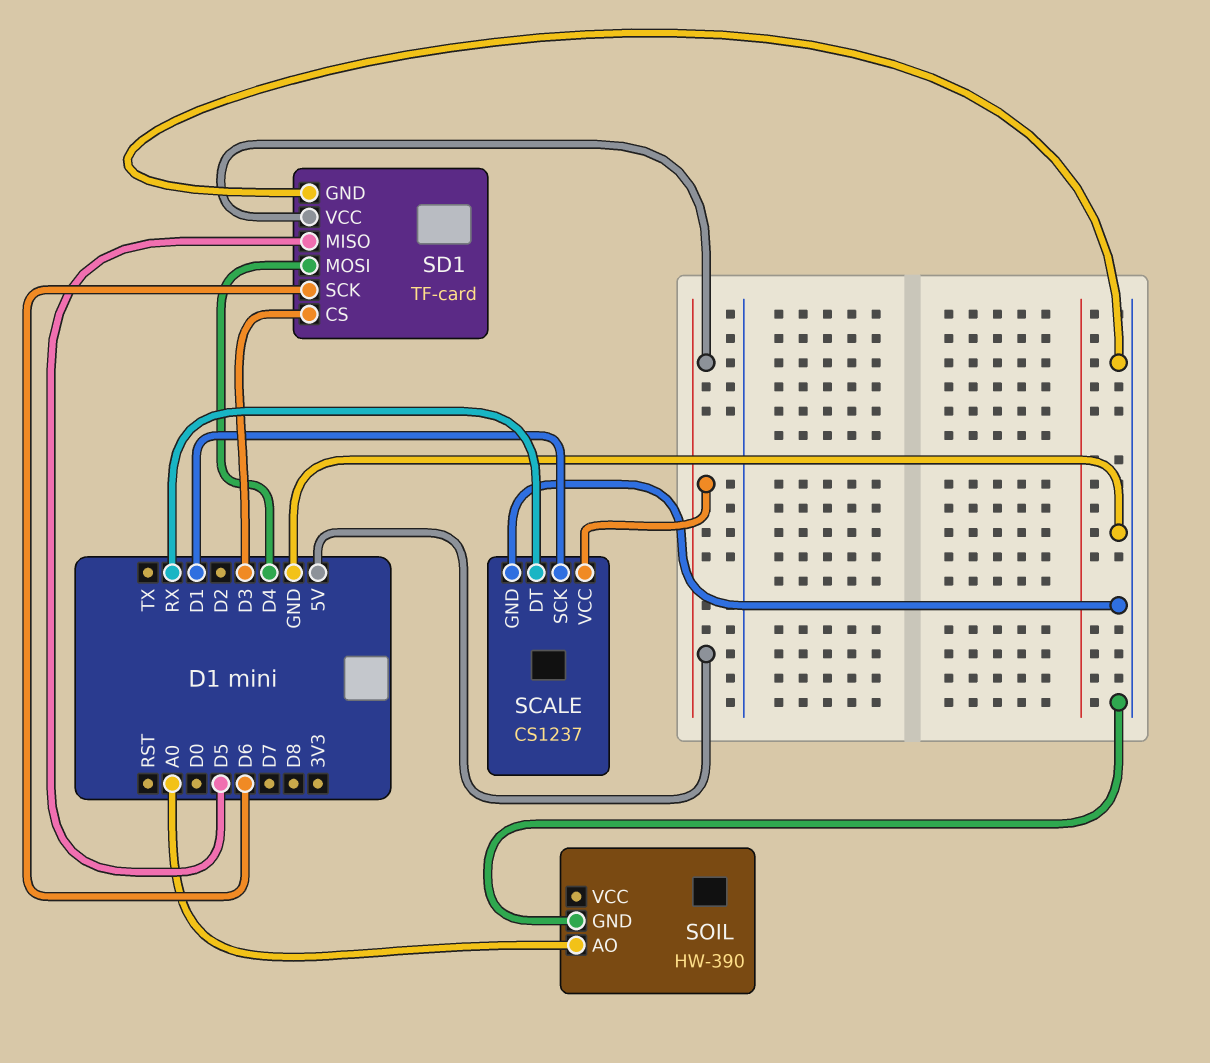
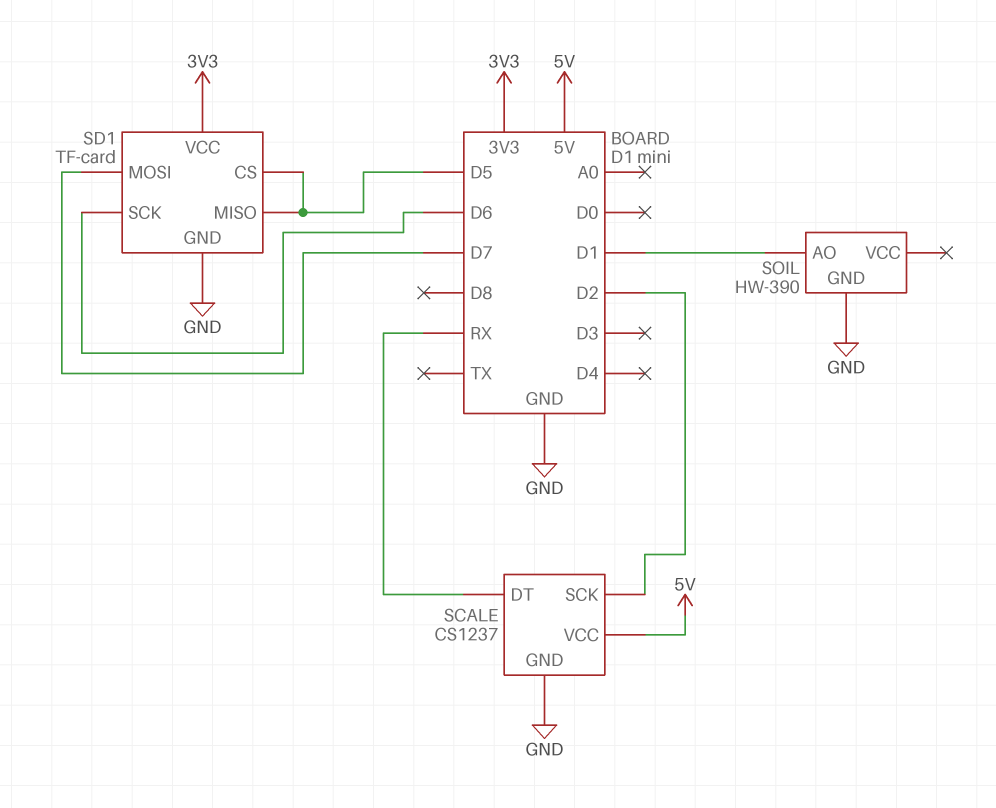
SCALE pin SCK: D1 -> D2
SD1 pin CS: D3 -> D5
SD1 pin MOSI: D4 -> D7
SD1 pin VCC: 5V -> 3V3
SOIL pin AO: A0 -> D1

